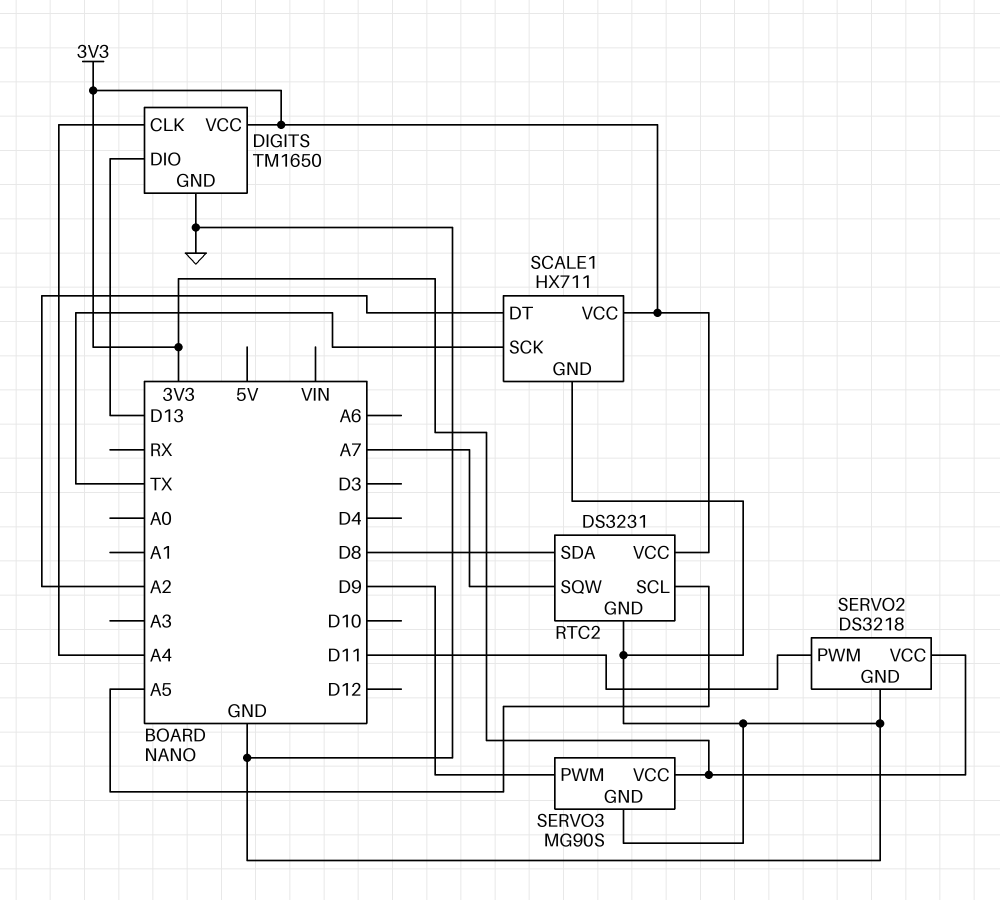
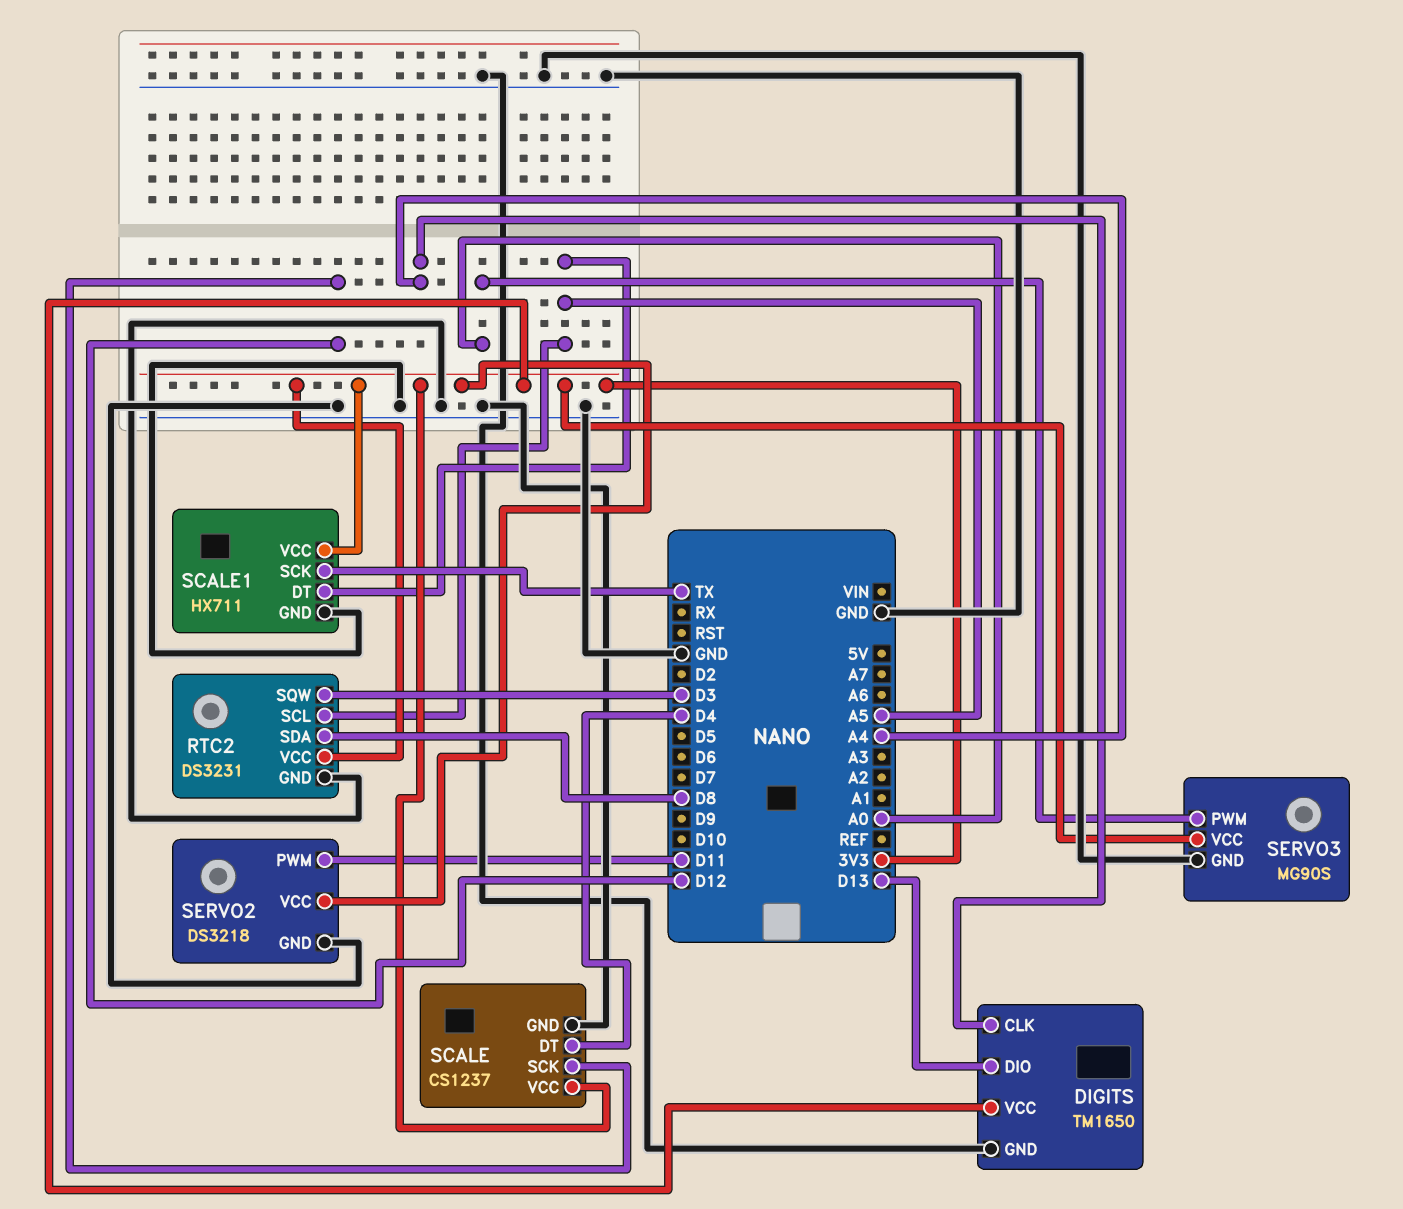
RTC2 pin SQW: A7 -> D3
SCALE: none -> CS1237
SCALE pin DT: none -> D4
SCALE pin GND: none -> GND
SCALE pin SCK: none -> D12
SCALE pin VCC: none -> 3V3
SCALE1 pin DT: A2 -> A5
SERVO3 pin PWM: D9 -> A0

